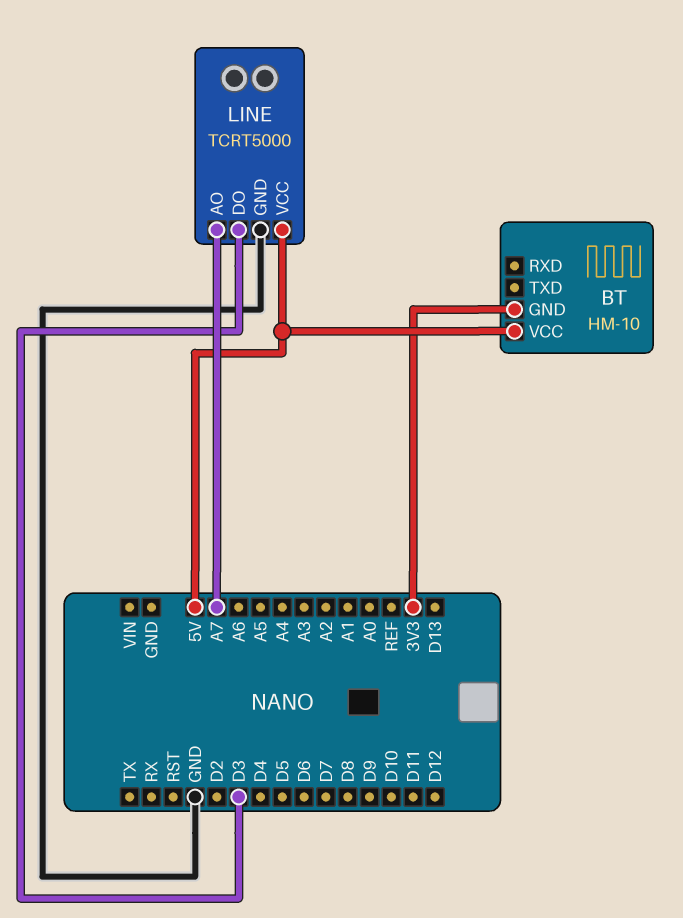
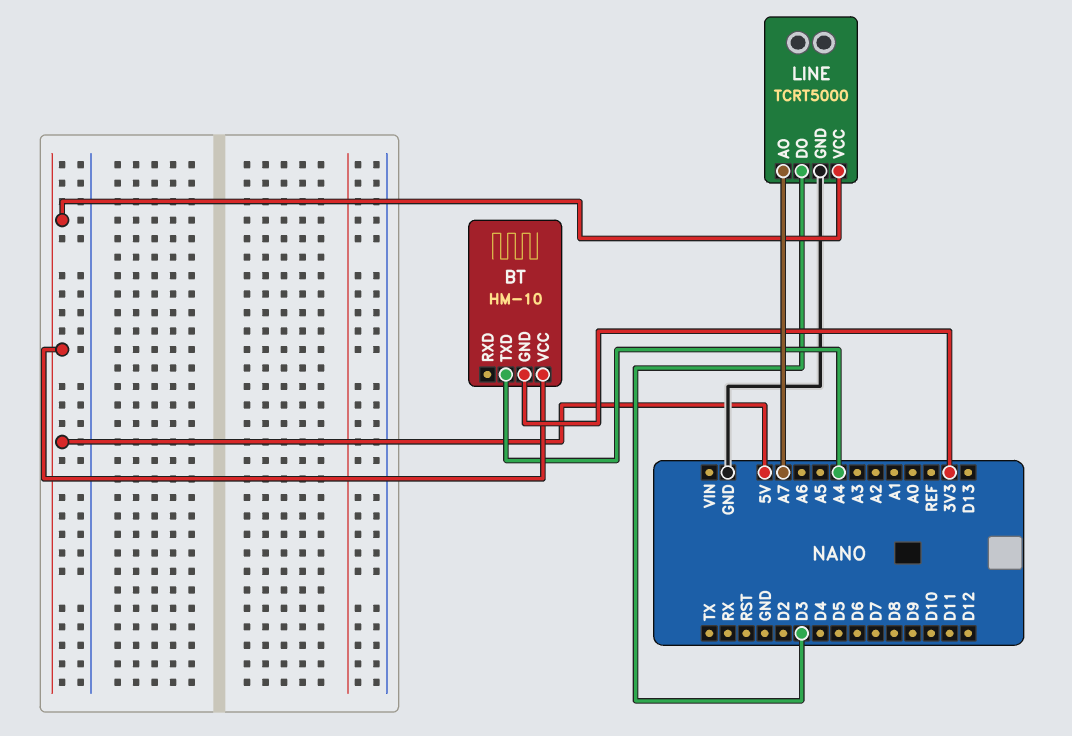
BT pin TXD: none -> A4

